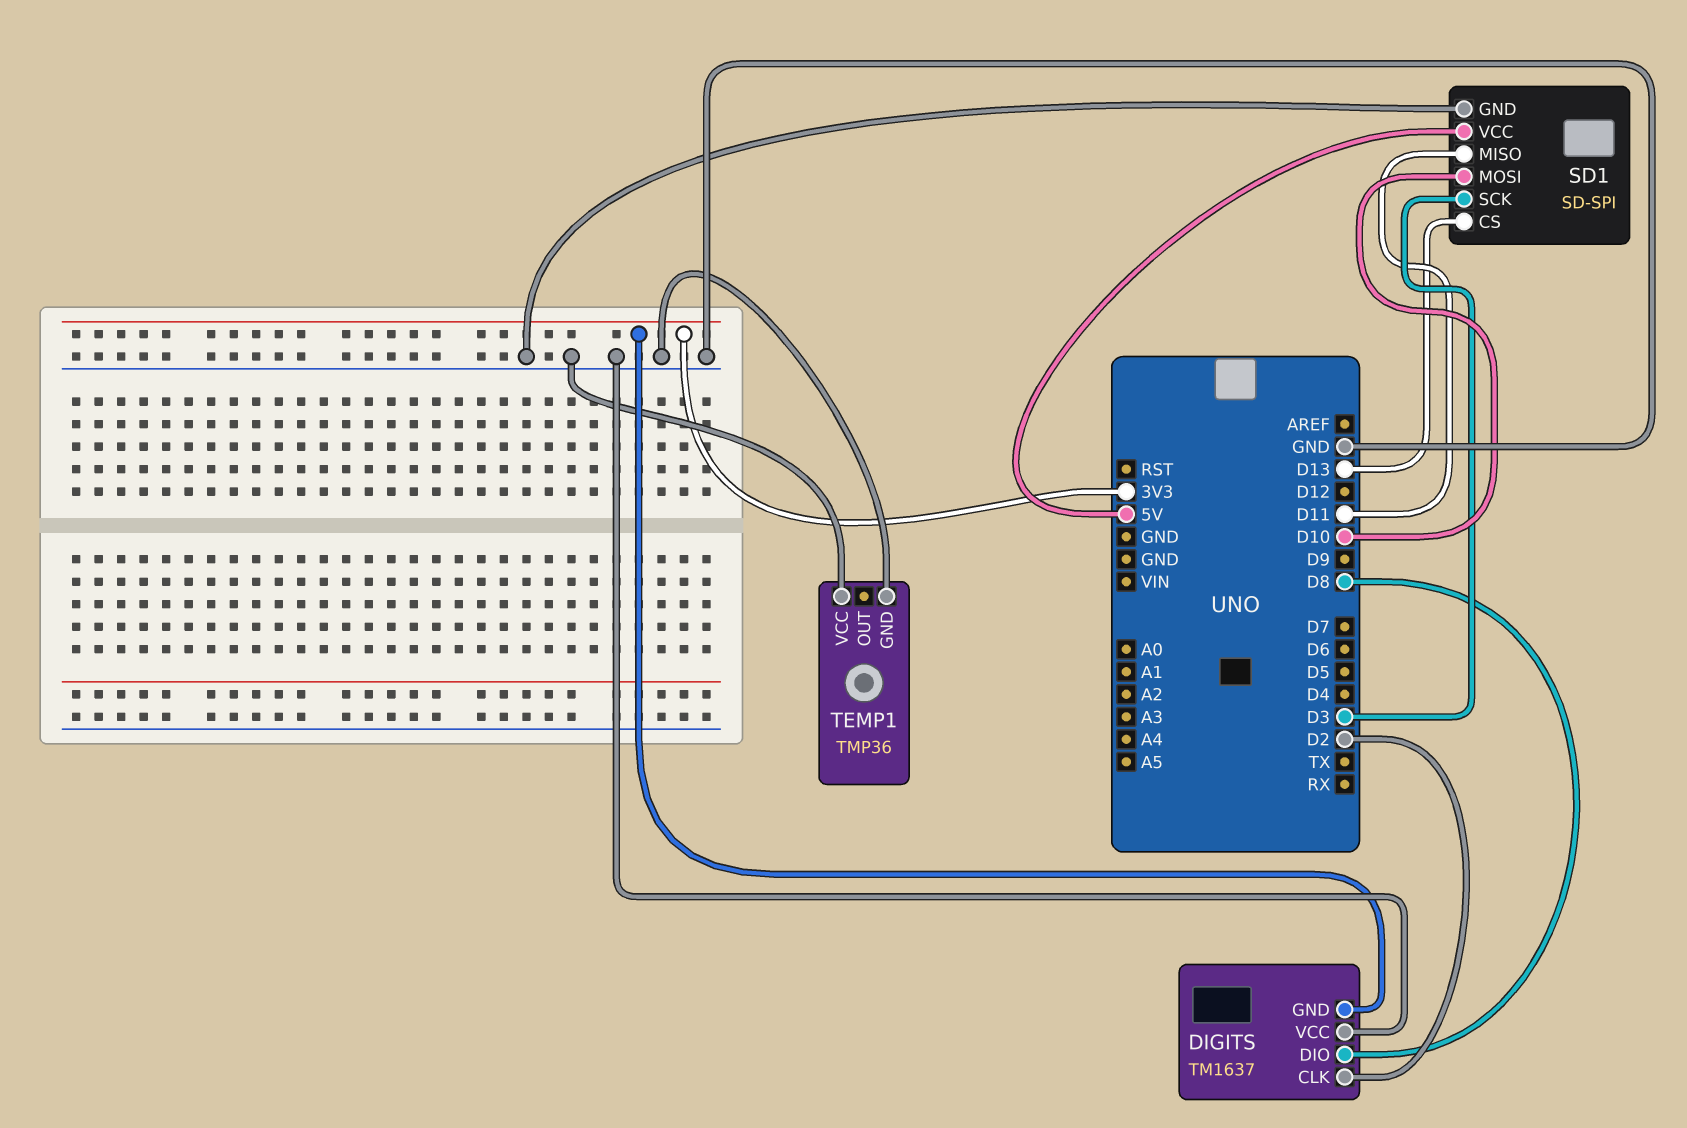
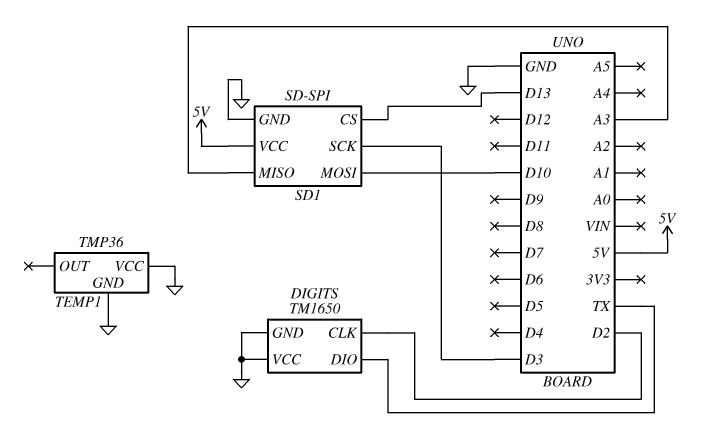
DIGITS: TM1637 -> TM1650
DIGITS pin DIO: D8 -> TX
DIGITS pin GND: 3V3 -> GND
SD1 pin MISO: D11 -> A3

